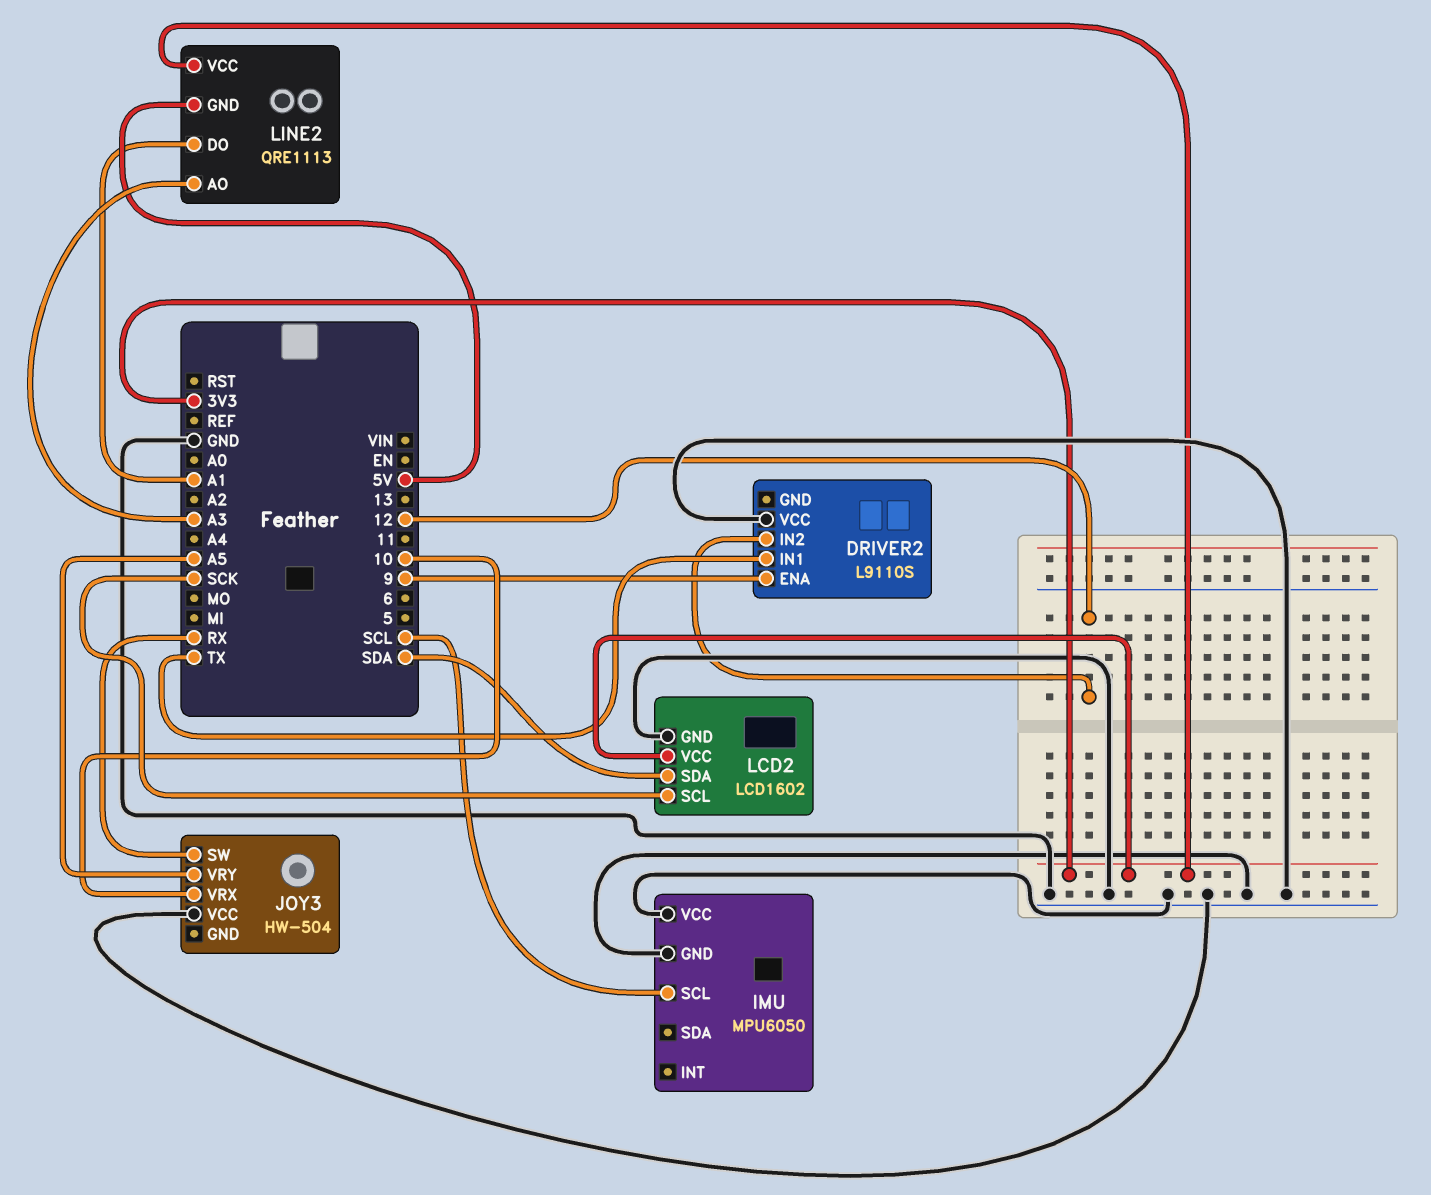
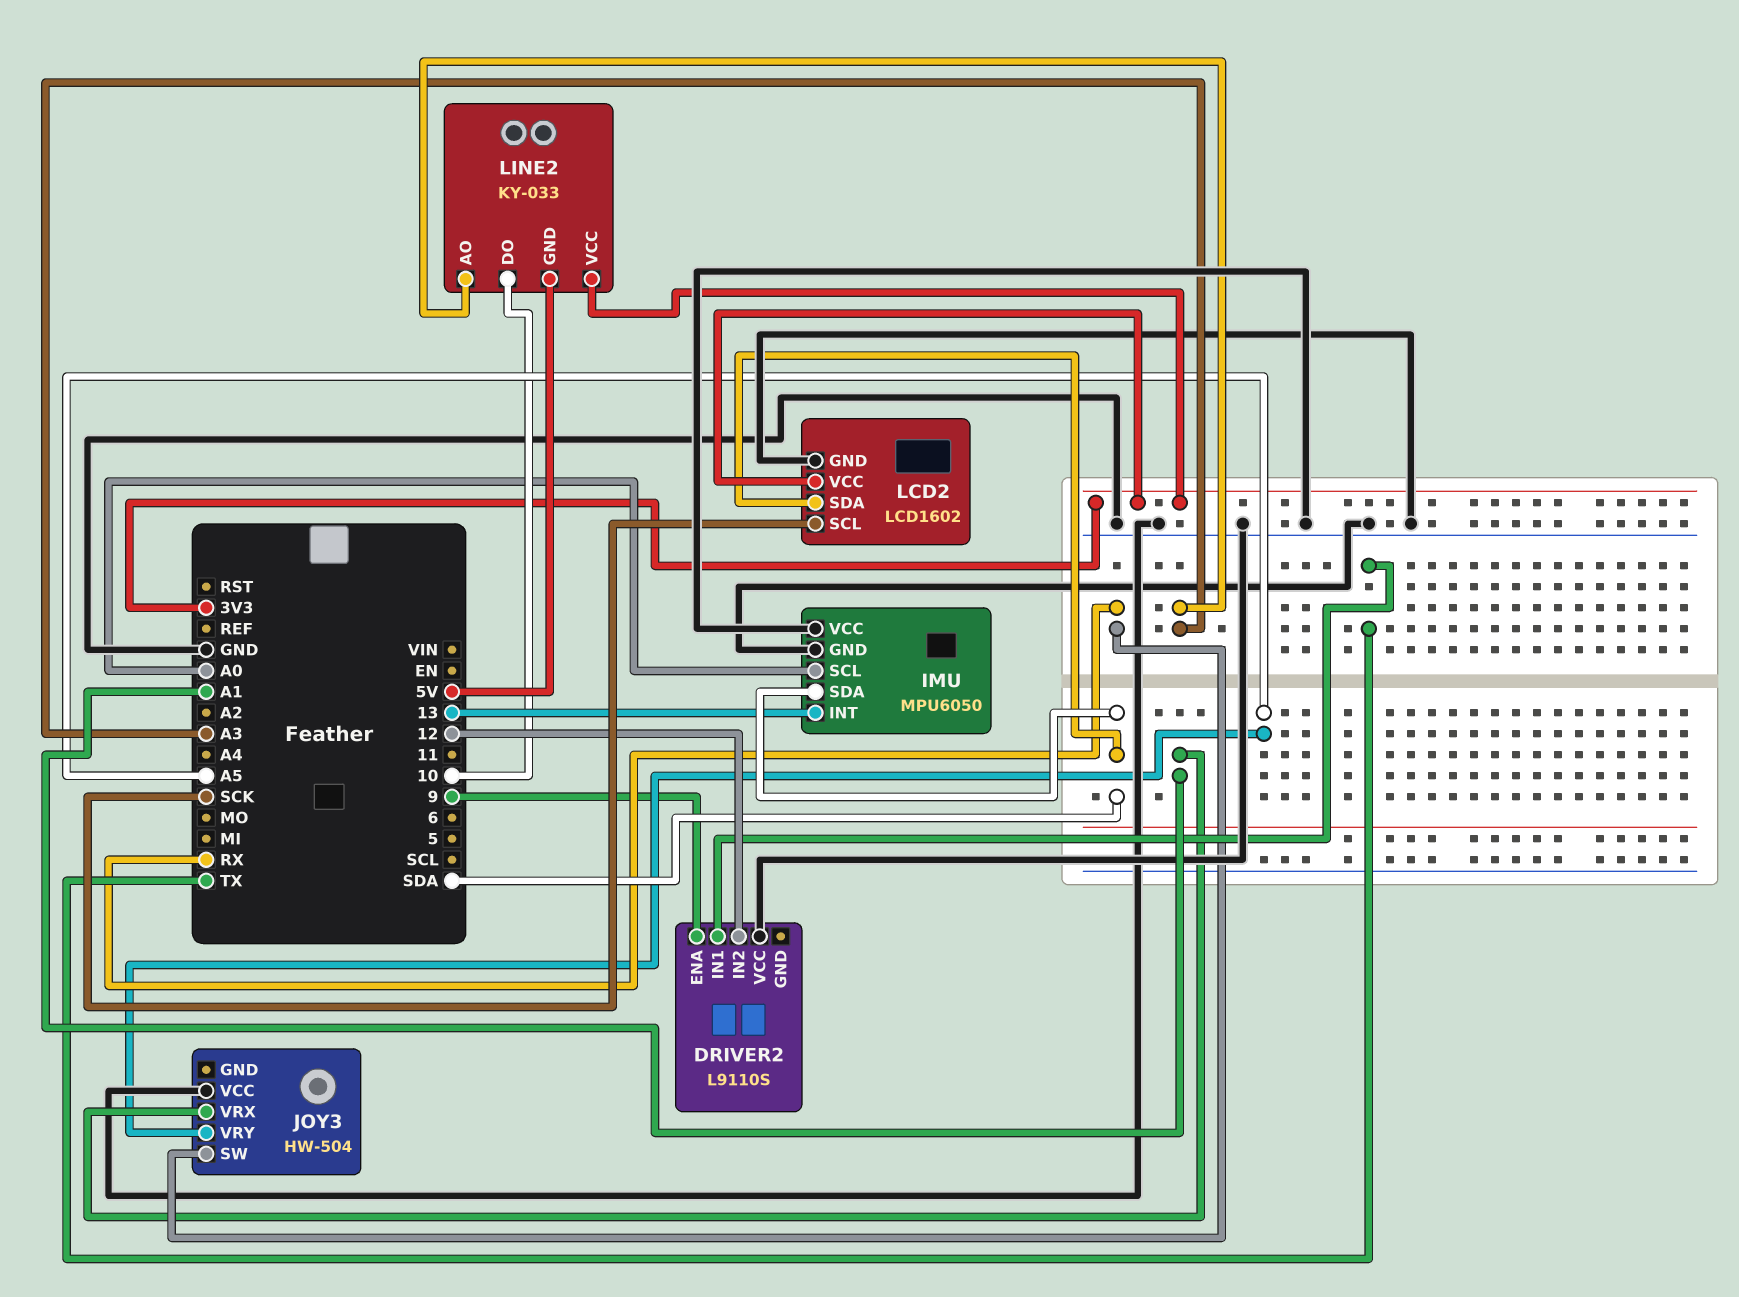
IMU pin INT: none -> 13
IMU pin SCL: SCL -> A0
IMU pin SDA: none -> SDA
JOY3 pin VRX: 10 -> A1
LINE2: QRE1113 -> KY-033
LINE2 pin DO: A1 -> 10

